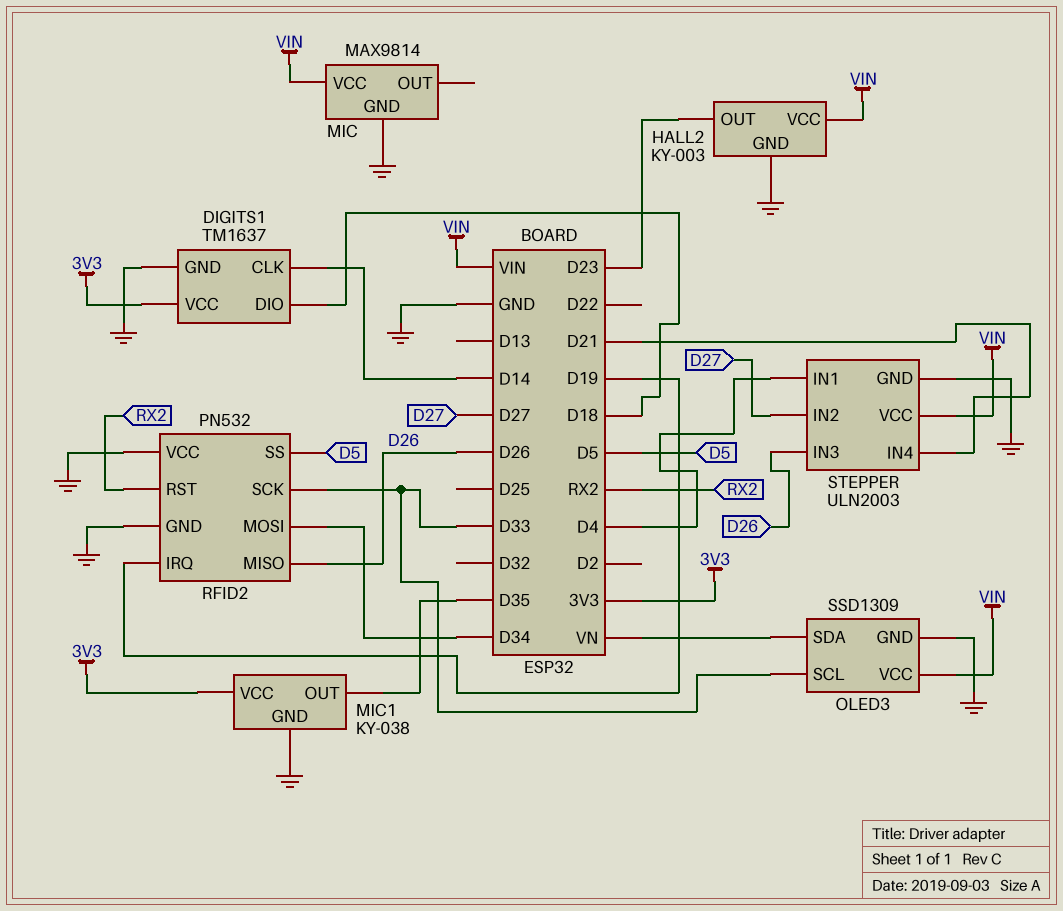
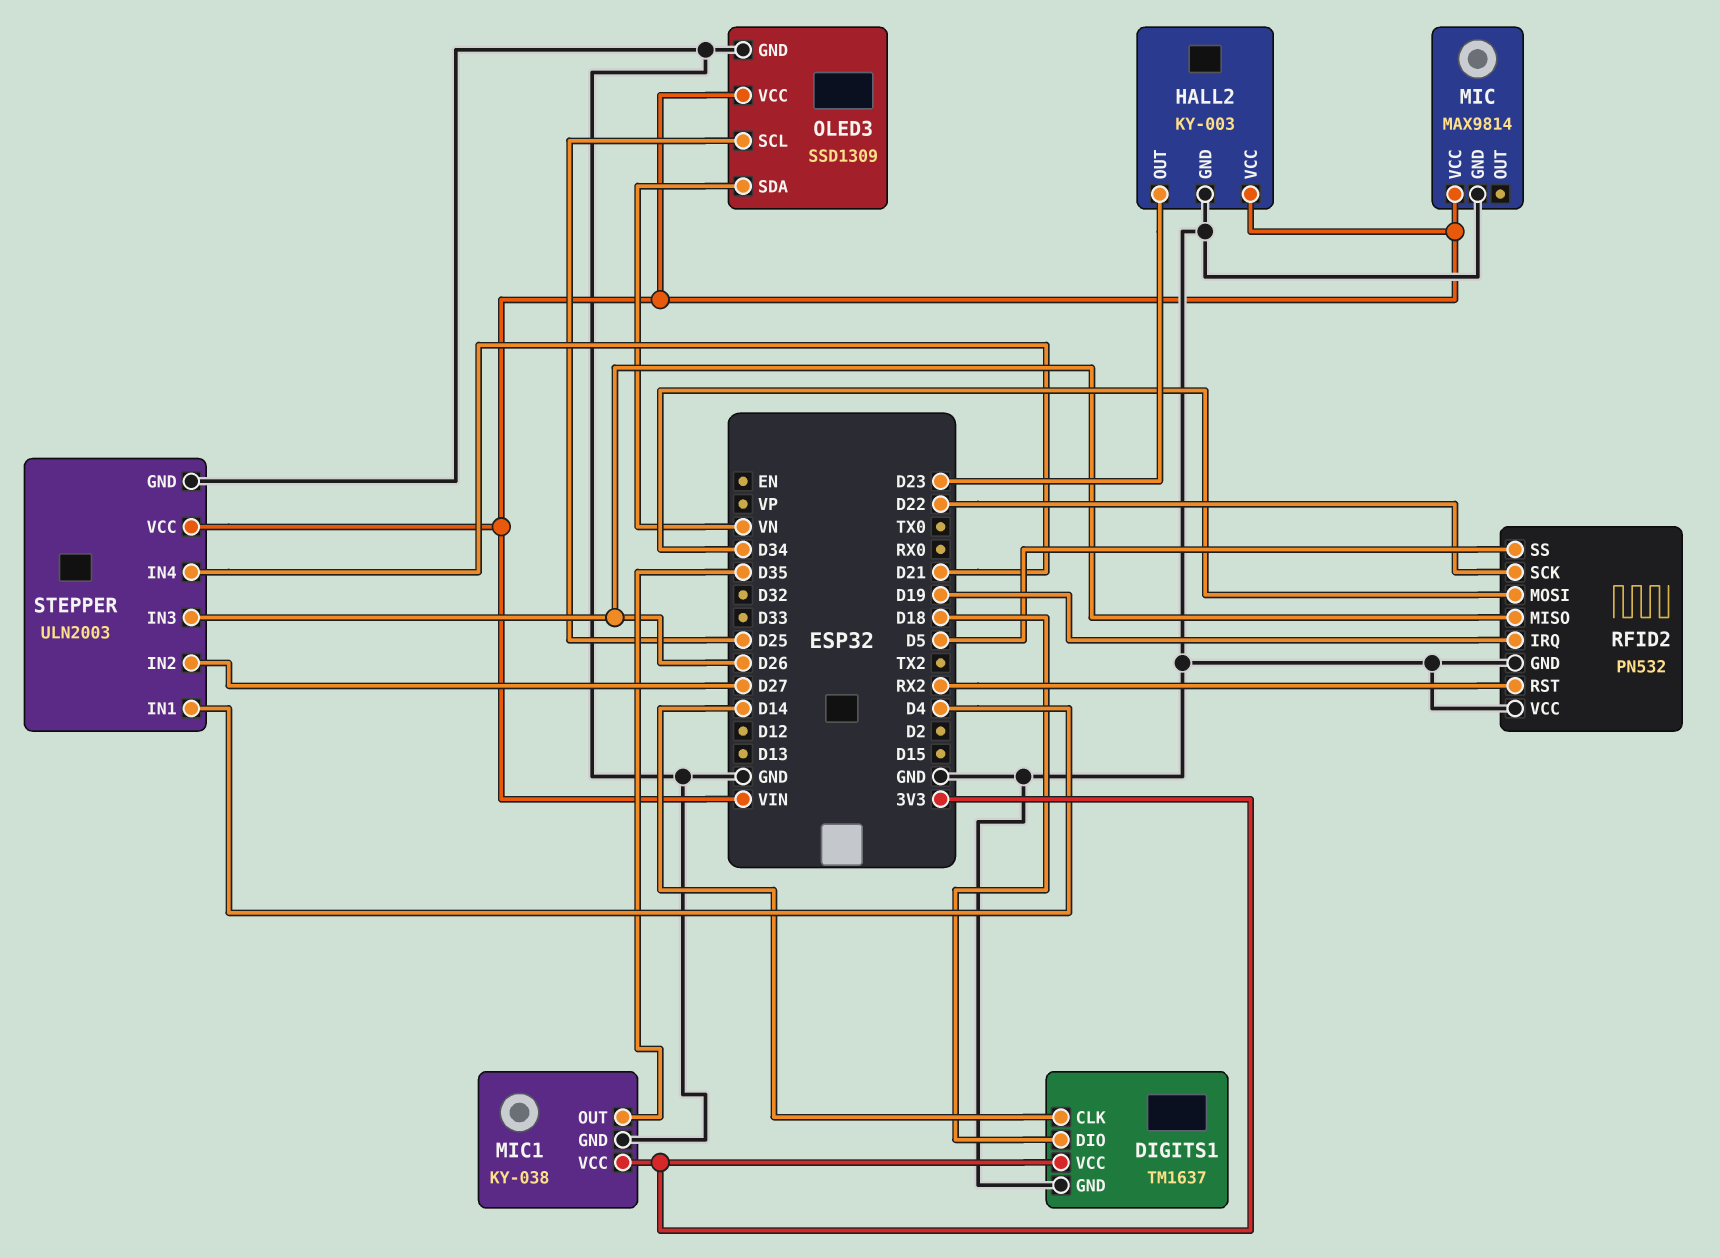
OLED3 pin SCL: D33 -> D25
RFID2 pin SCK: D33 -> D22

